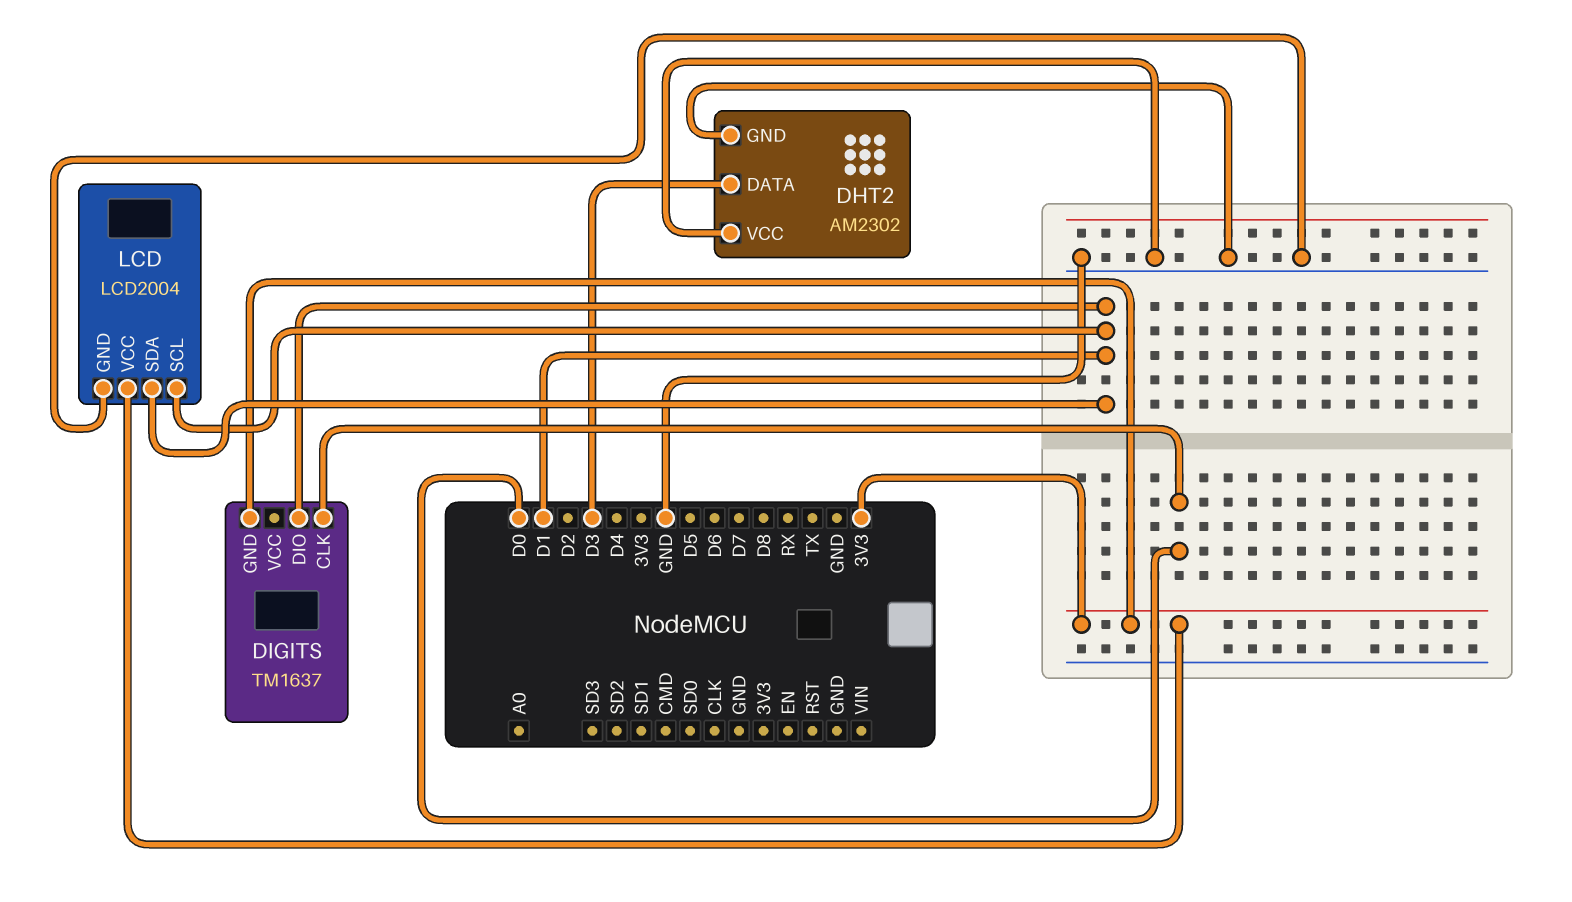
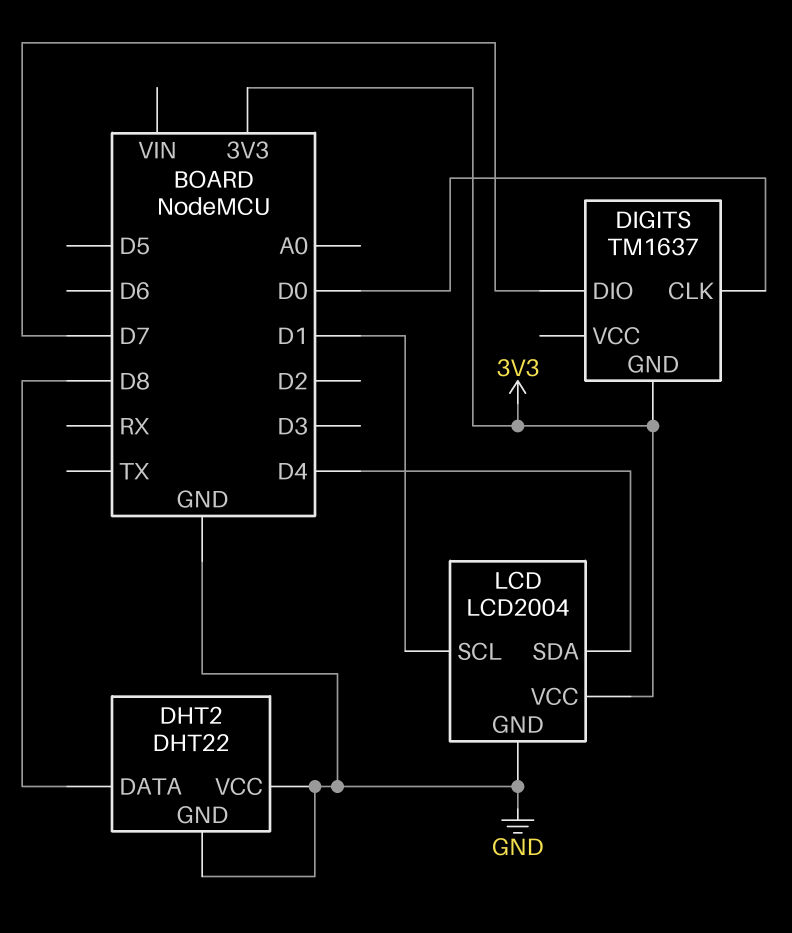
DHT2: AM2302 -> DHT22
DHT2 pin DATA: D3 -> D8
DIGITS pin DIO: D1 -> D7
LCD pin SDA: D1 -> D4

